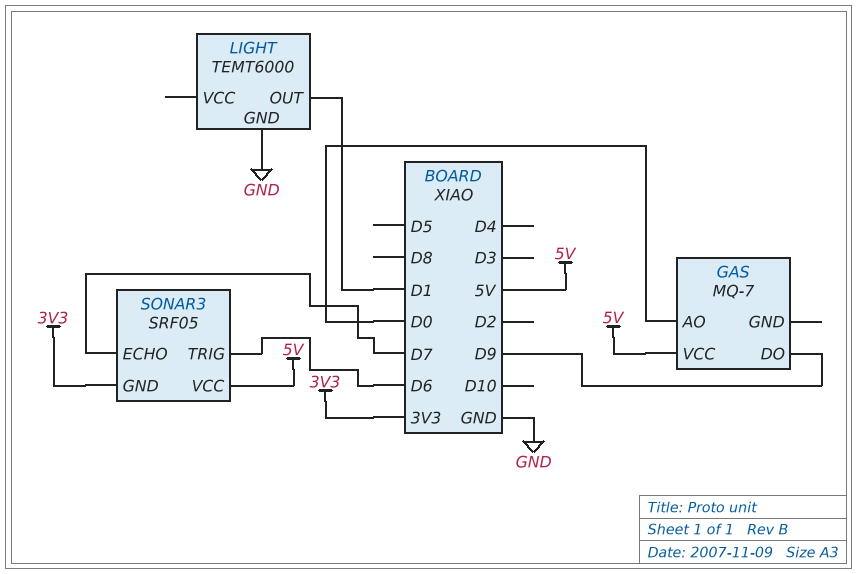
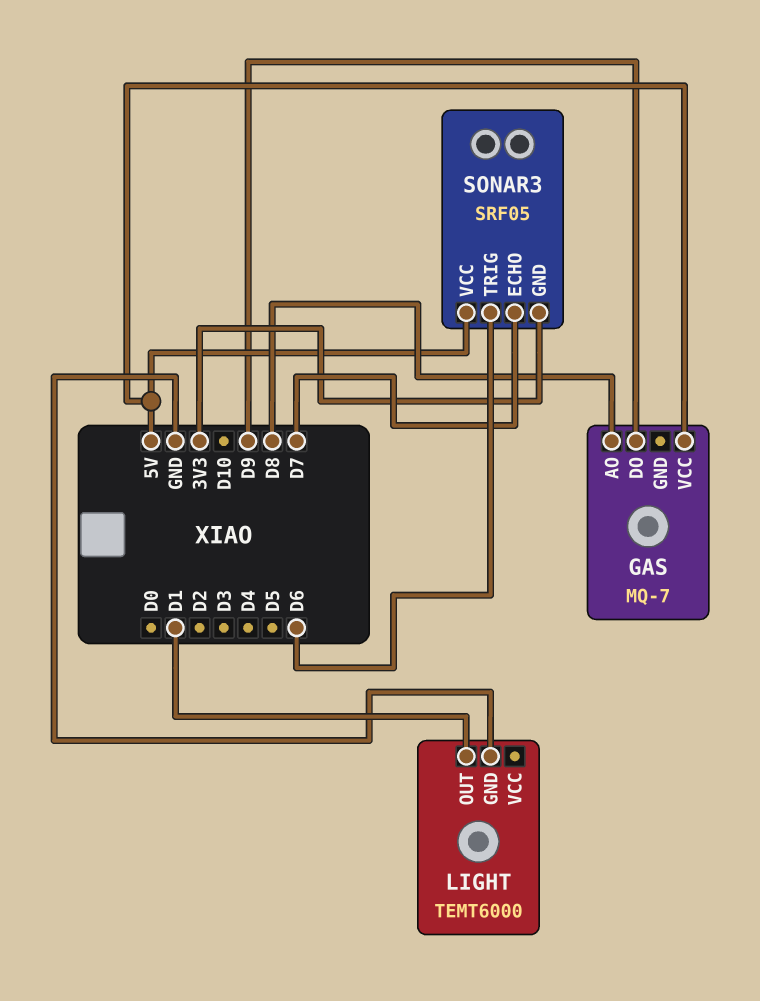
GAS pin AO: D0 -> D8

